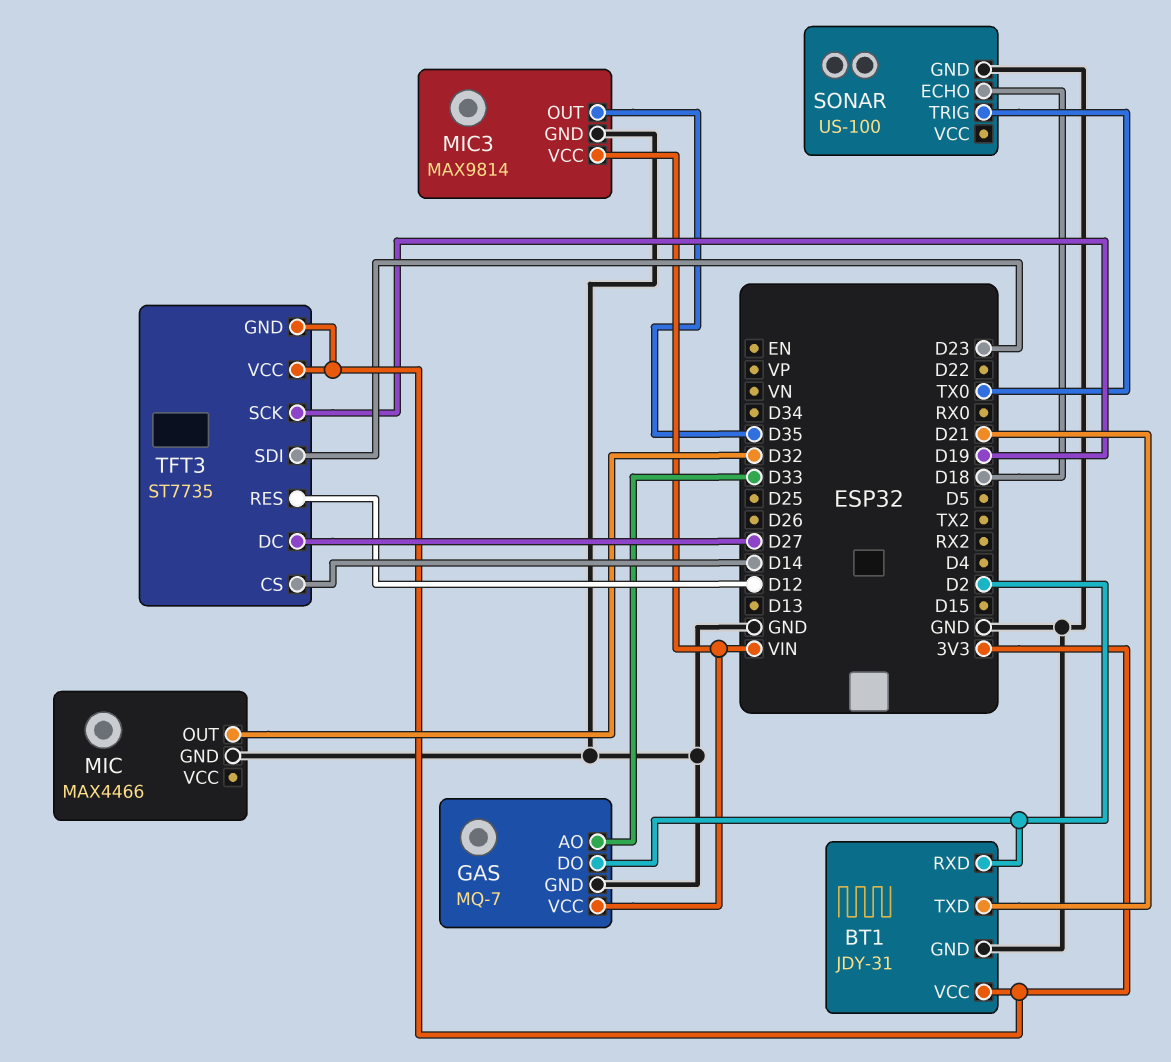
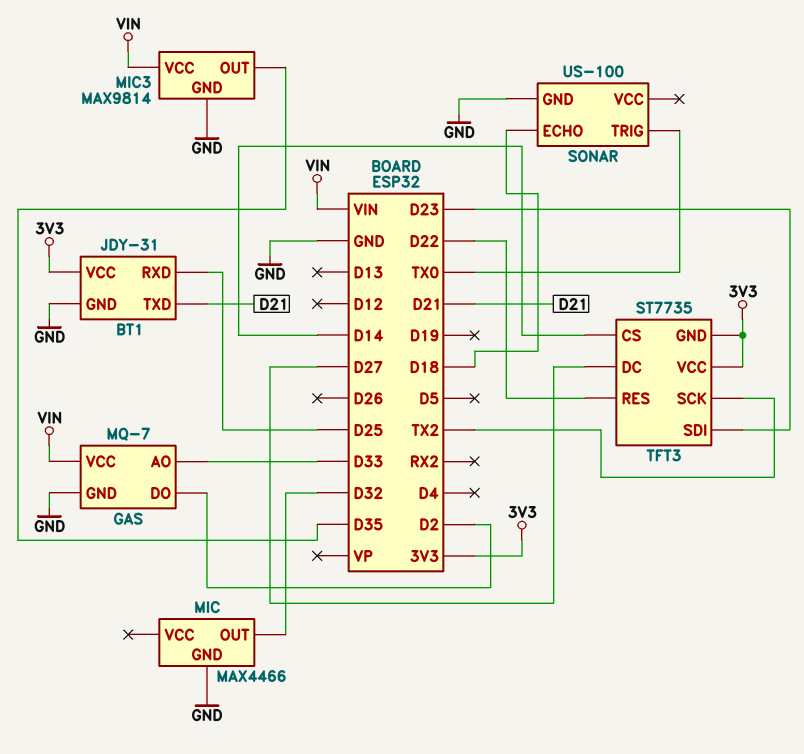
BT1 pin RXD: D2 -> D25
TFT3 pin RES: D12 -> D22
TFT3 pin SCK: D19 -> TX2

